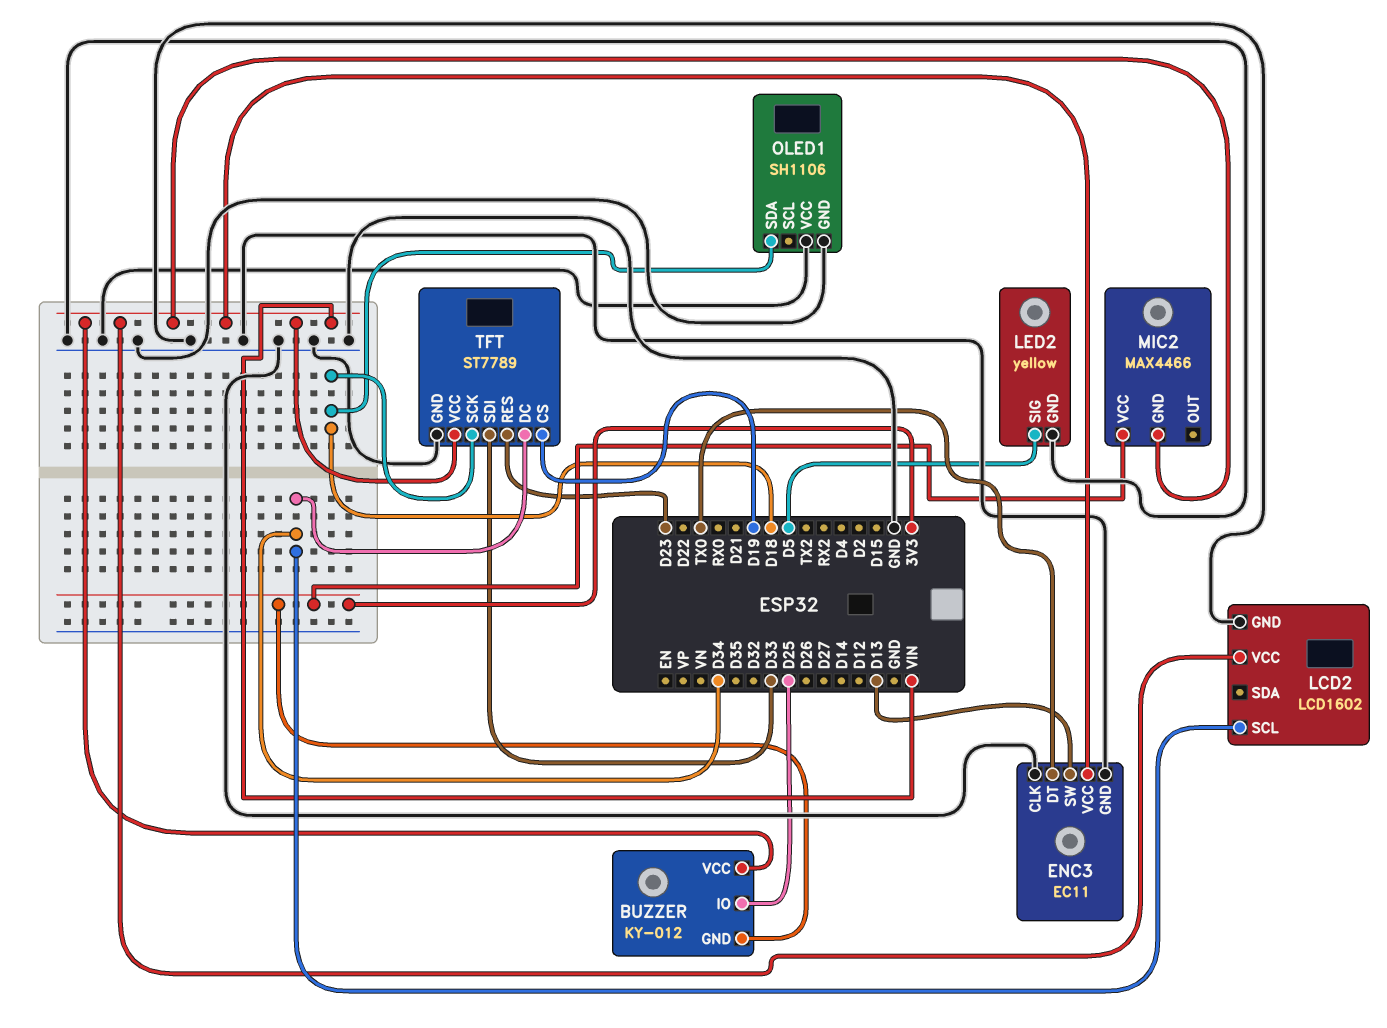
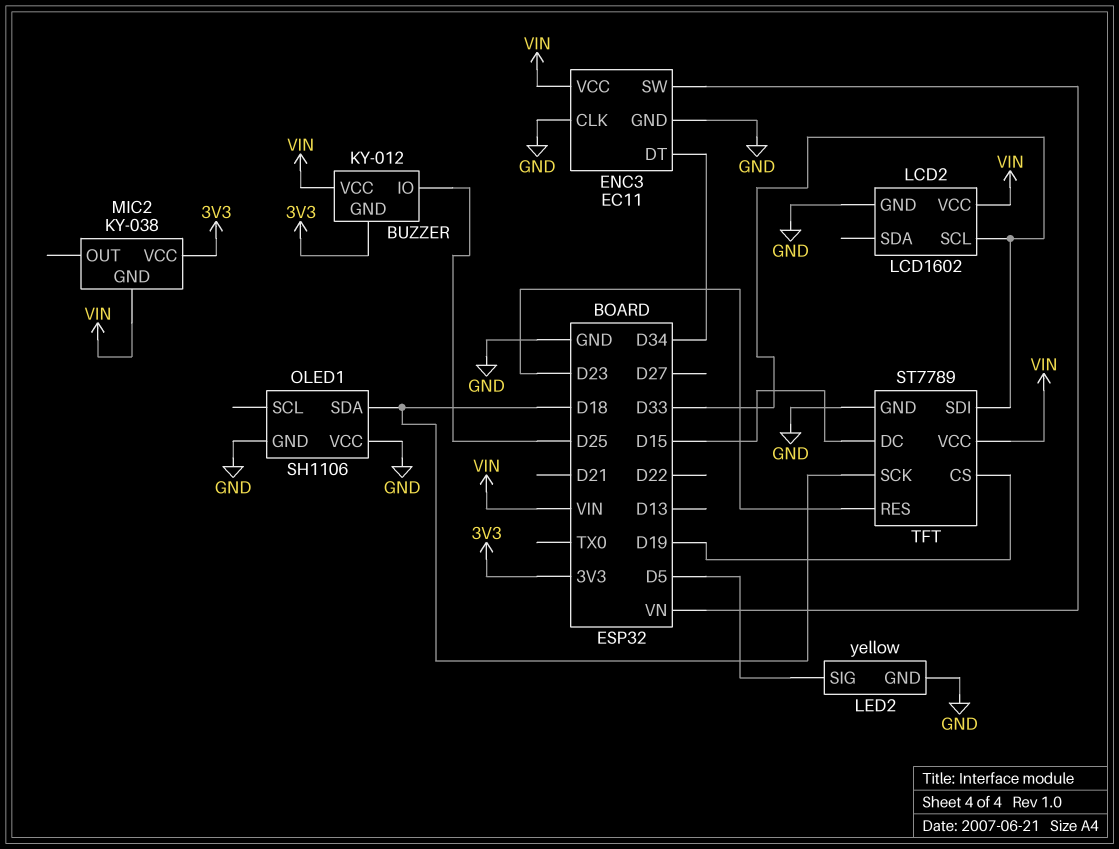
ENC3 pin DT: TX0 -> D34
ENC3 pin SW: D13 -> VN
LCD2 pin SCL: D34 -> D33
MIC2: MAX4466 -> KY-038
TFT pin DC: D34 -> D15

